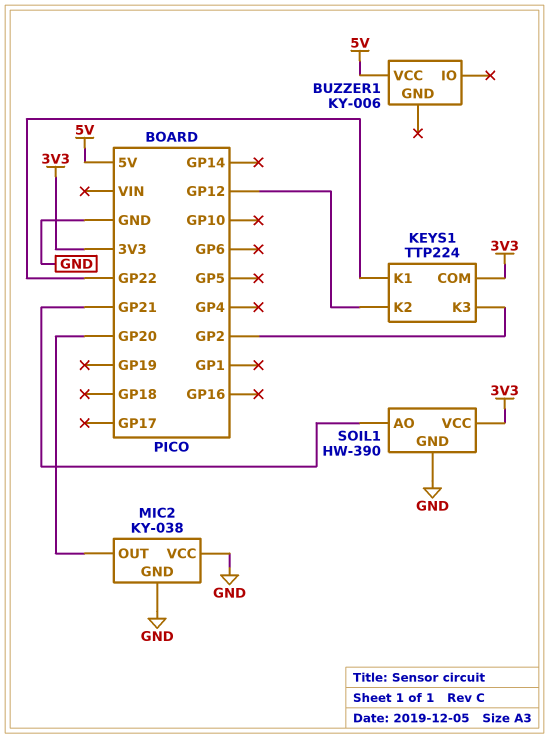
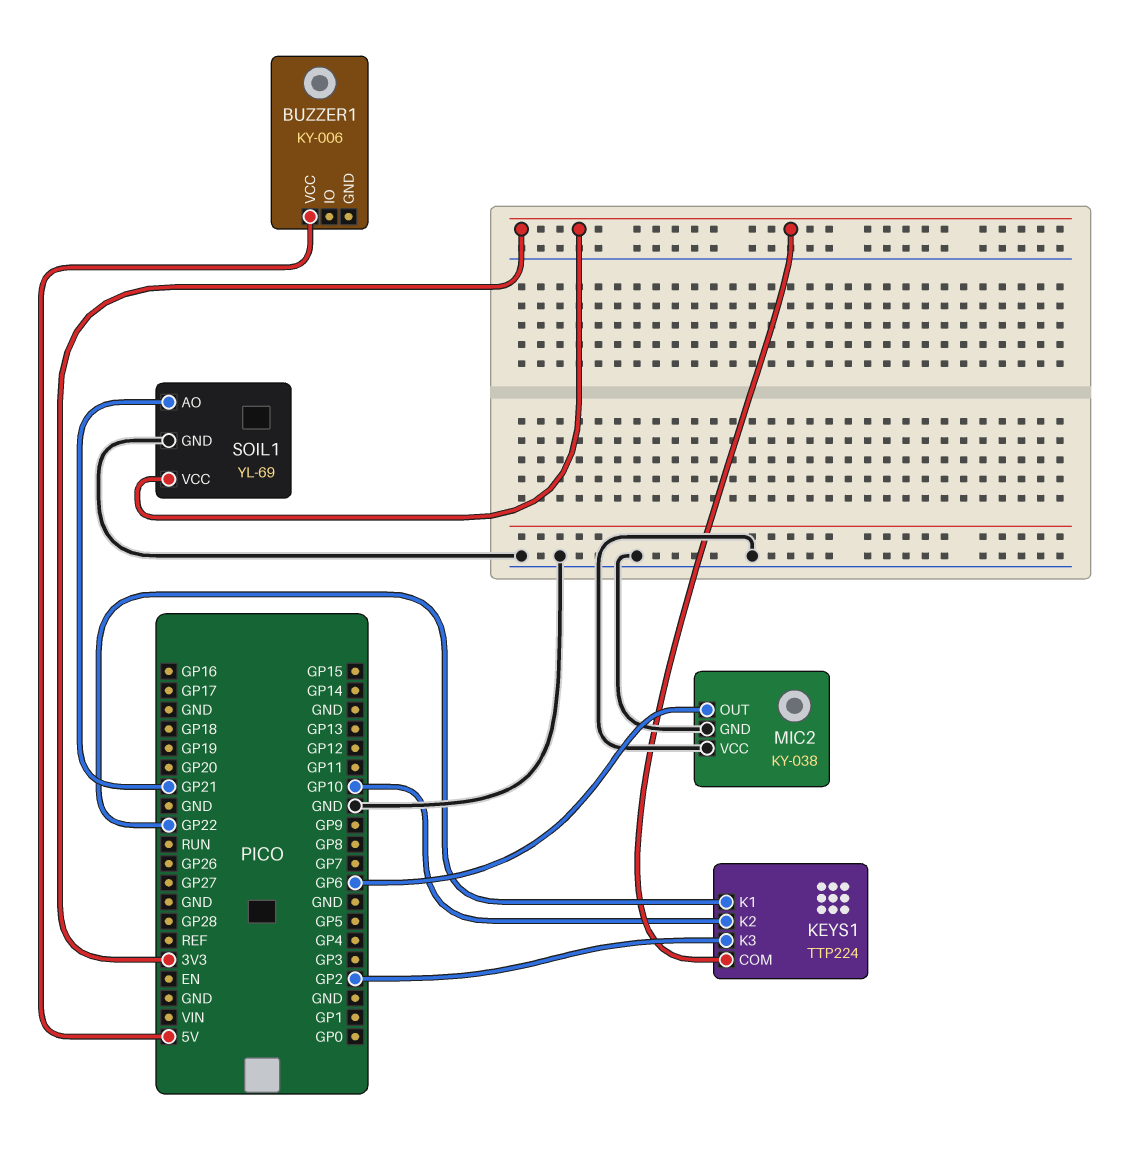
KEYS1 pin K2: GP12 -> GP10
MIC2 pin OUT: GP20 -> GP6
SOIL1: HW-390 -> YL-69

